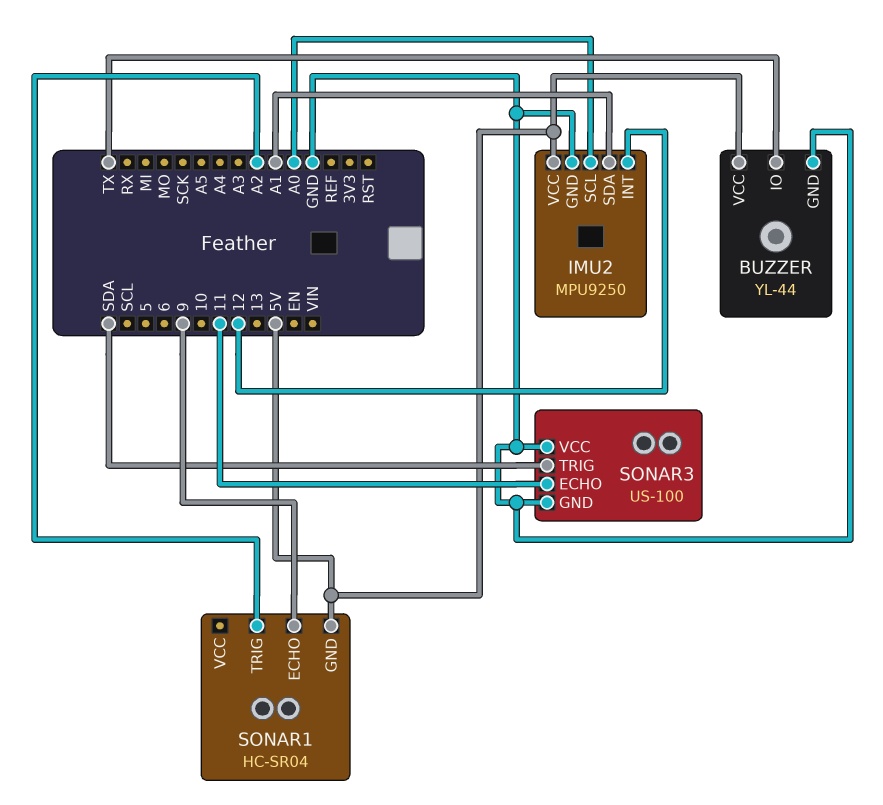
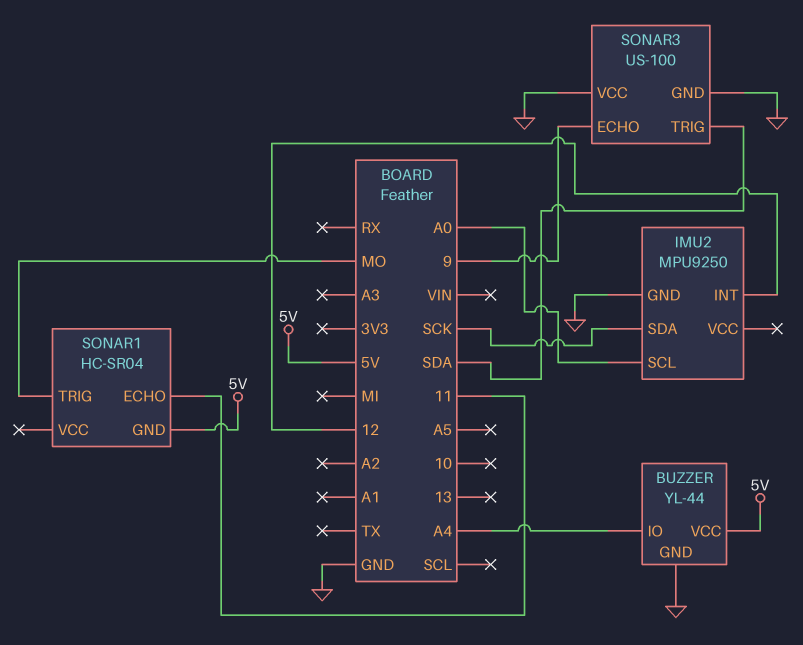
BUZZER pin IO: TX -> A4
IMU2 pin SDA: A1 -> SCK
IMU2 pin VCC: 5V -> none
SONAR1 pin ECHO: 9 -> 11
SONAR1 pin TRIG: A2 -> MO
SONAR3 pin ECHO: 11 -> 9

